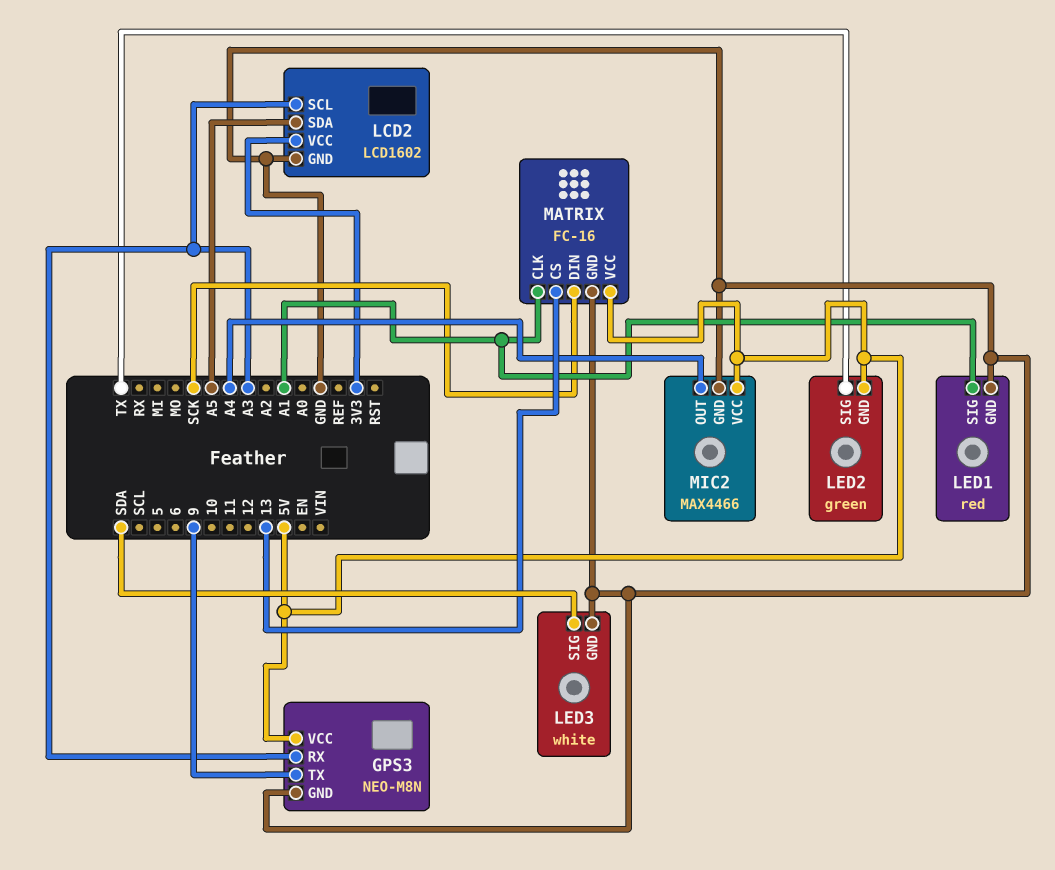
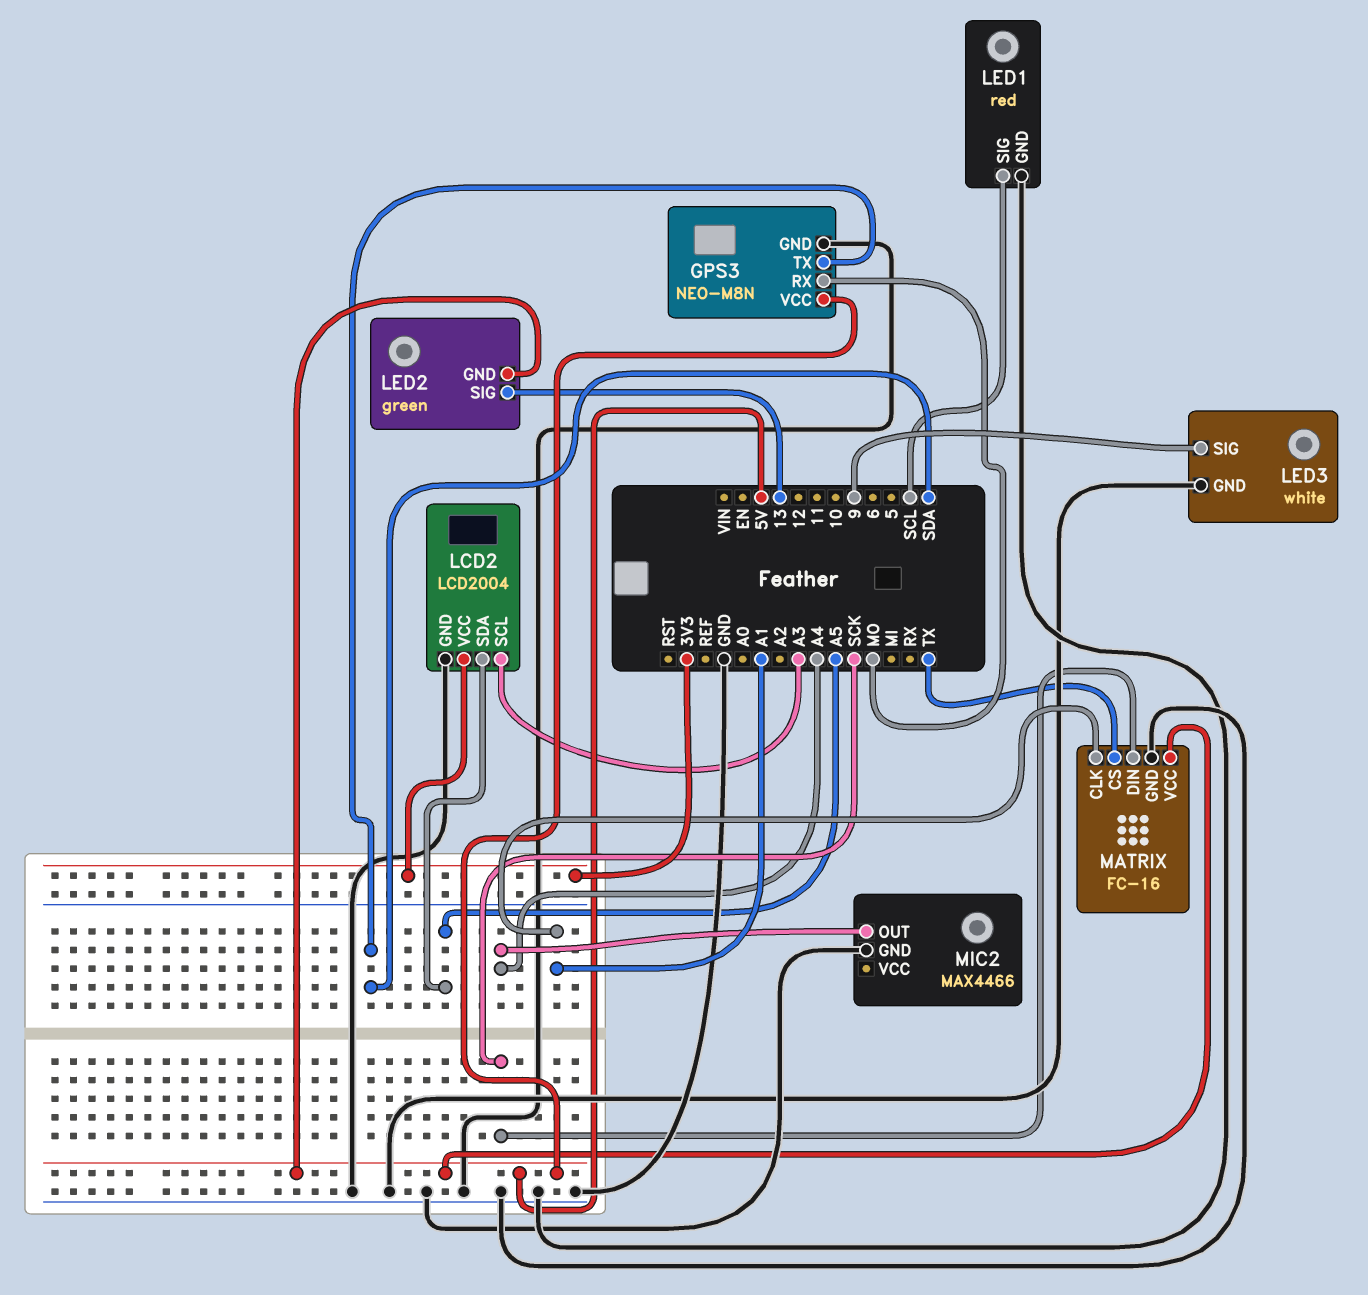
GPS3 pin RX: A3 -> MO
GPS3 pin TX: 9 -> SDA
LCD2: LCD1602 -> LCD2004
LED1 pin SIG: A1 -> SCL
LED2 pin SIG: TX -> 13
LED3 pin SIG: SDA -> 9
MATRIX pin CS: 13 -> TX
MIC2 pin VCC: 5V -> none

